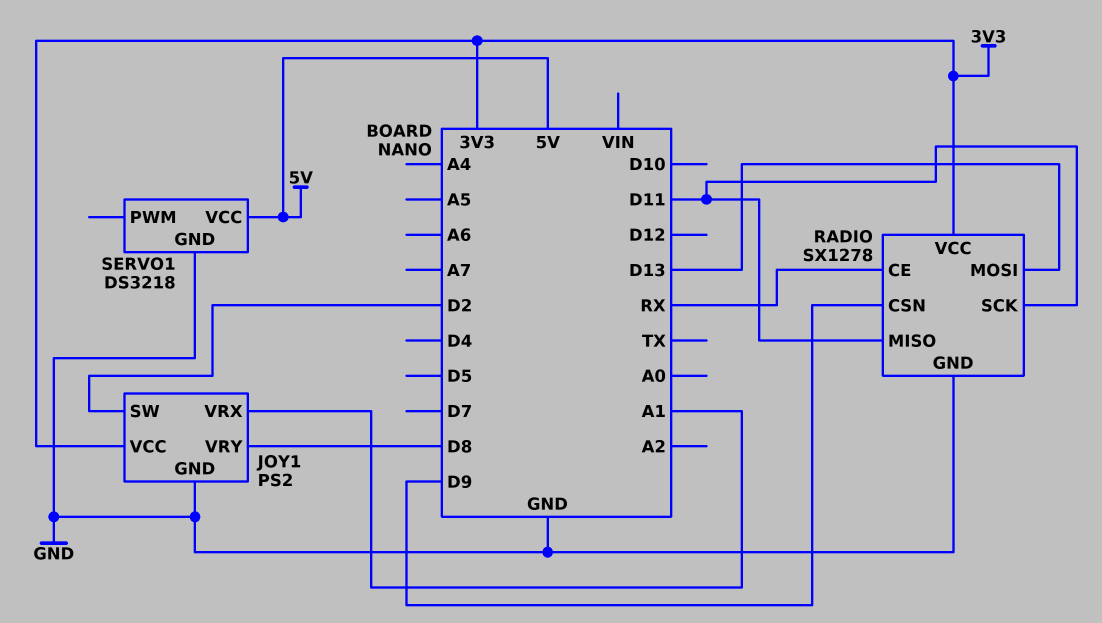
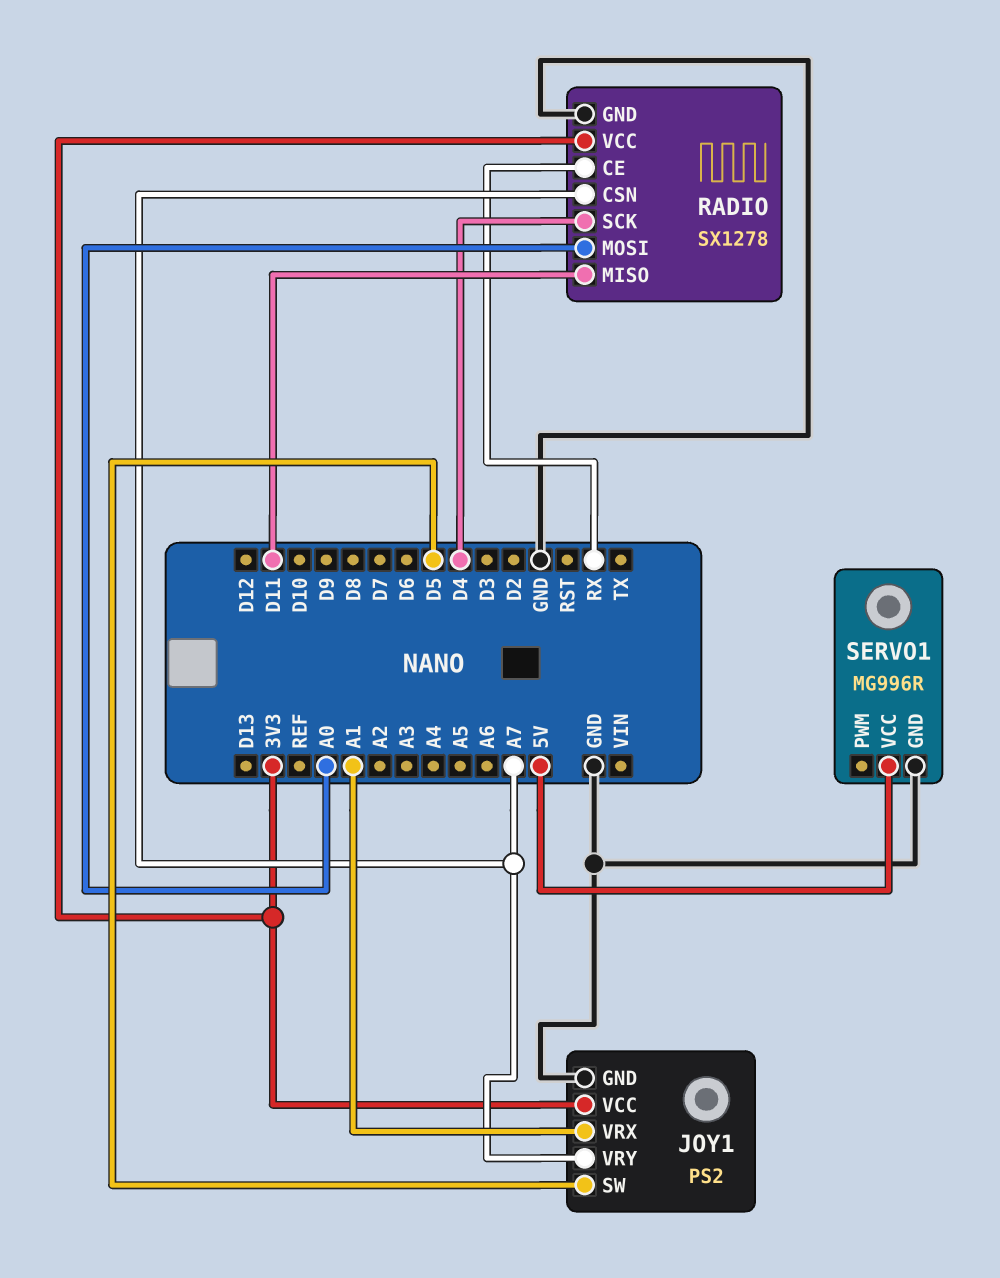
JOY1 pin SW: D2 -> D5
JOY1 pin VRY: D8 -> A7
RADIO pin CSN: D9 -> A7
RADIO pin MOSI: D13 -> A0
RADIO pin SCK: D11 -> D4
SERVO1: DS3218 -> MG996R

